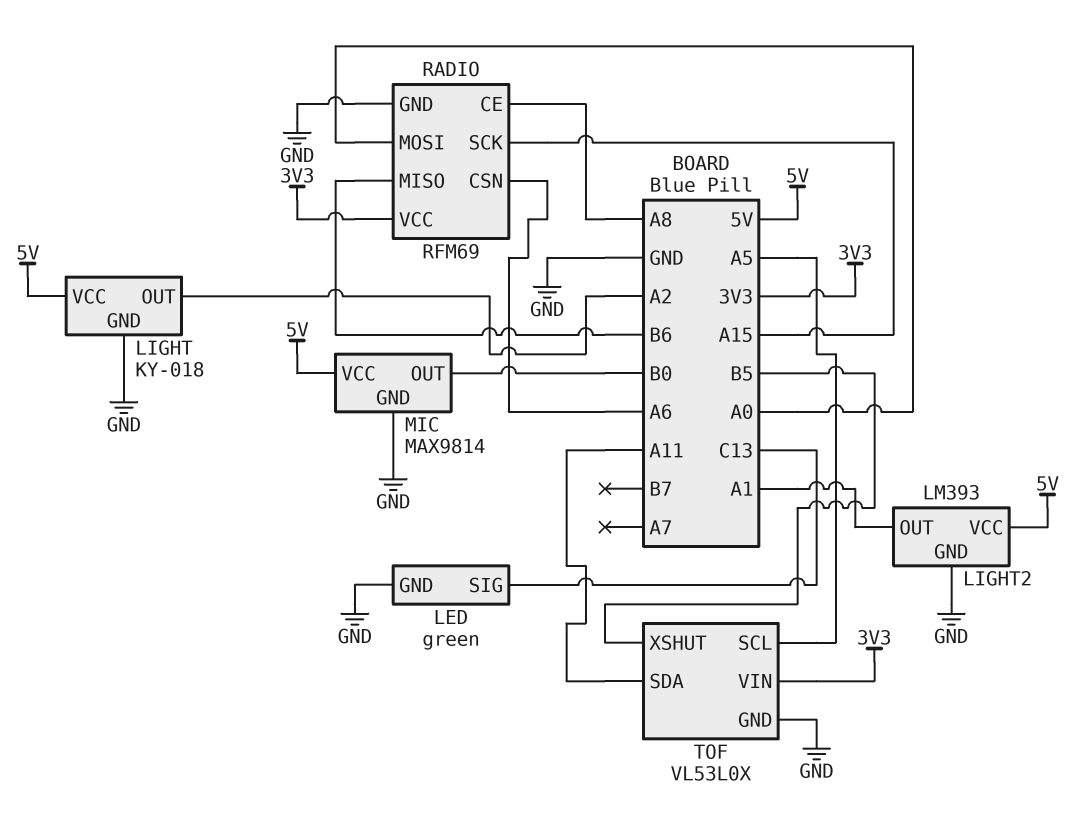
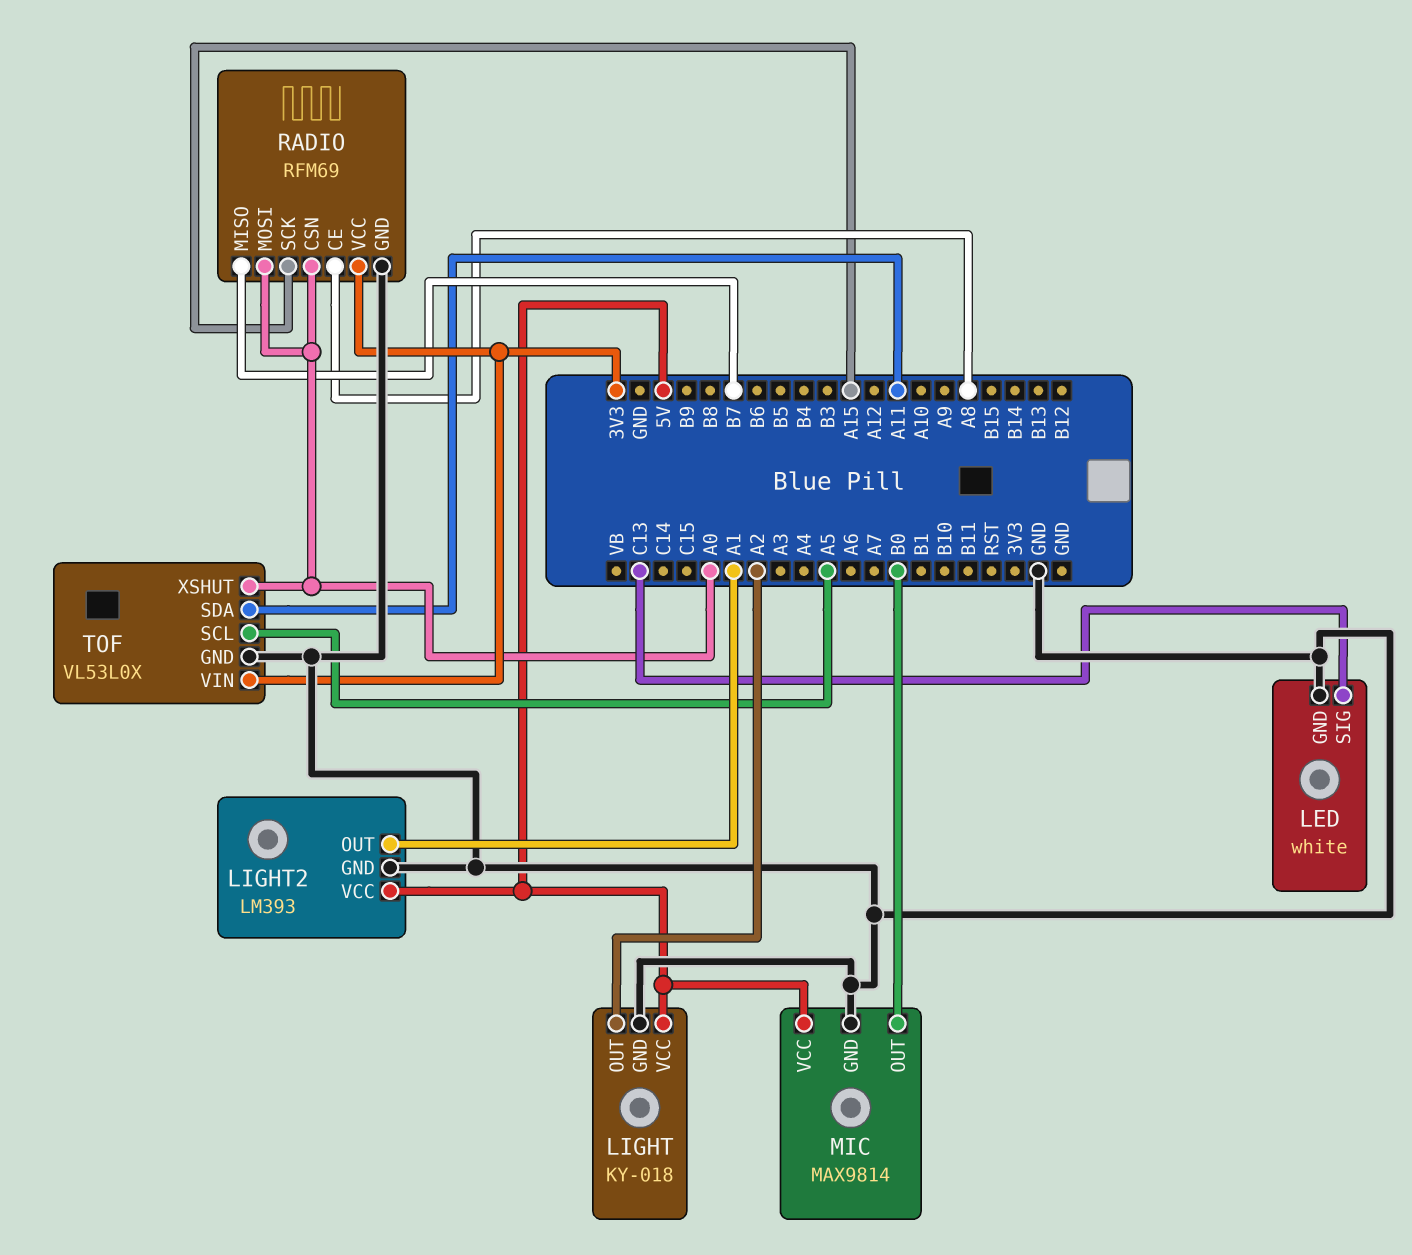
LED: green -> white
RADIO pin CSN: A6 -> A0
RADIO pin MISO: B6 -> B7
TOF pin XSHUT: B5 -> A0

